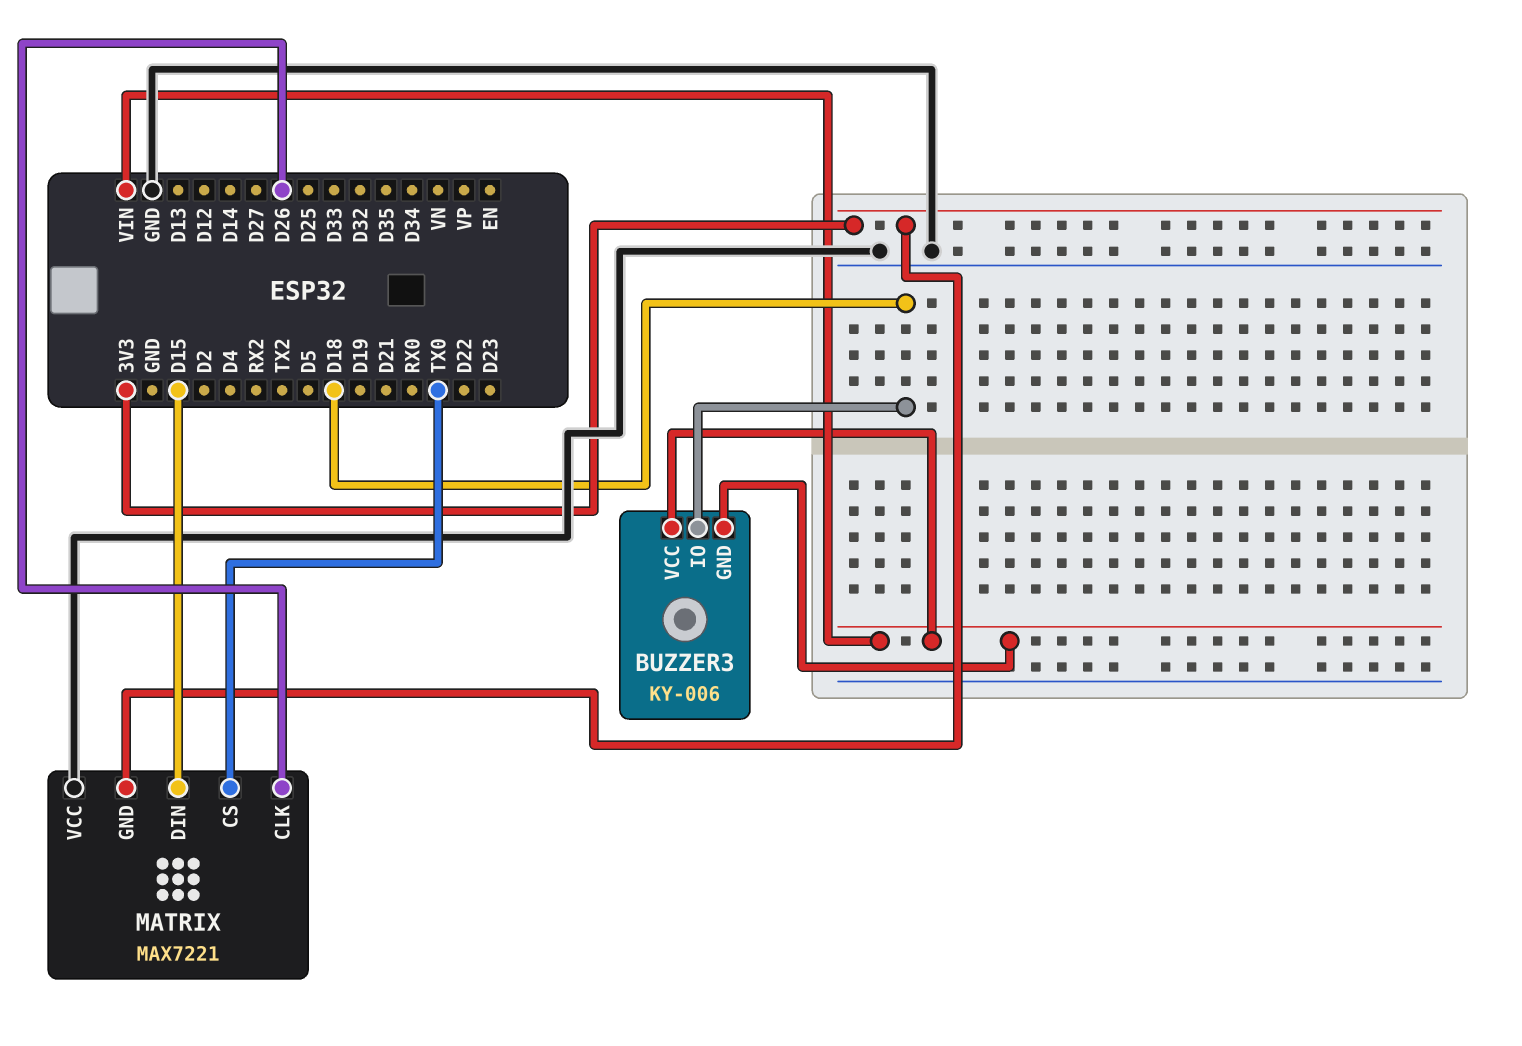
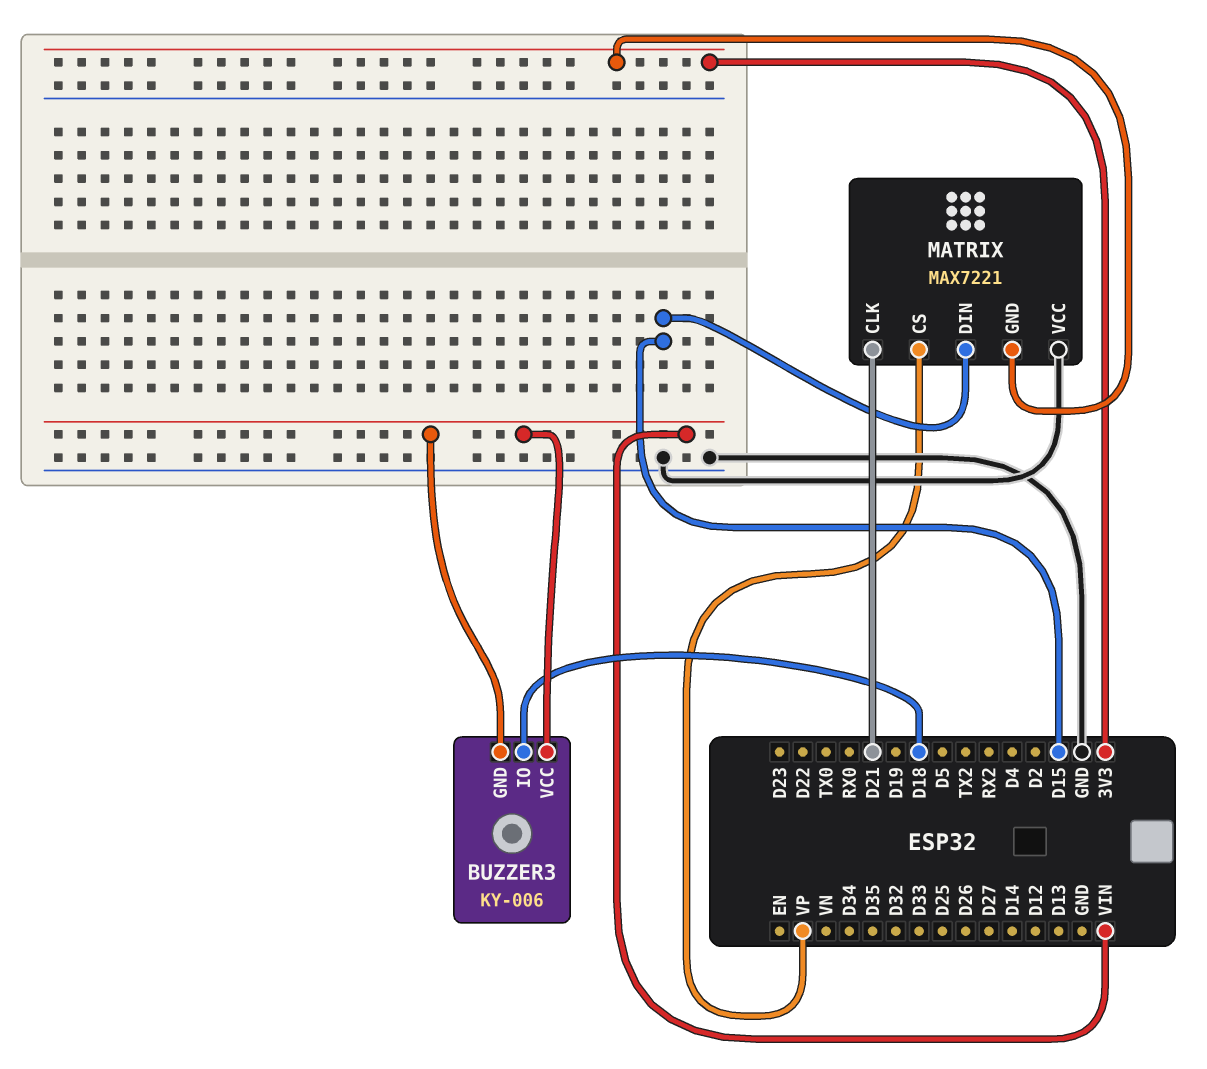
MATRIX pin CLK: D26 -> D21
MATRIX pin CS: TX0 -> VP

